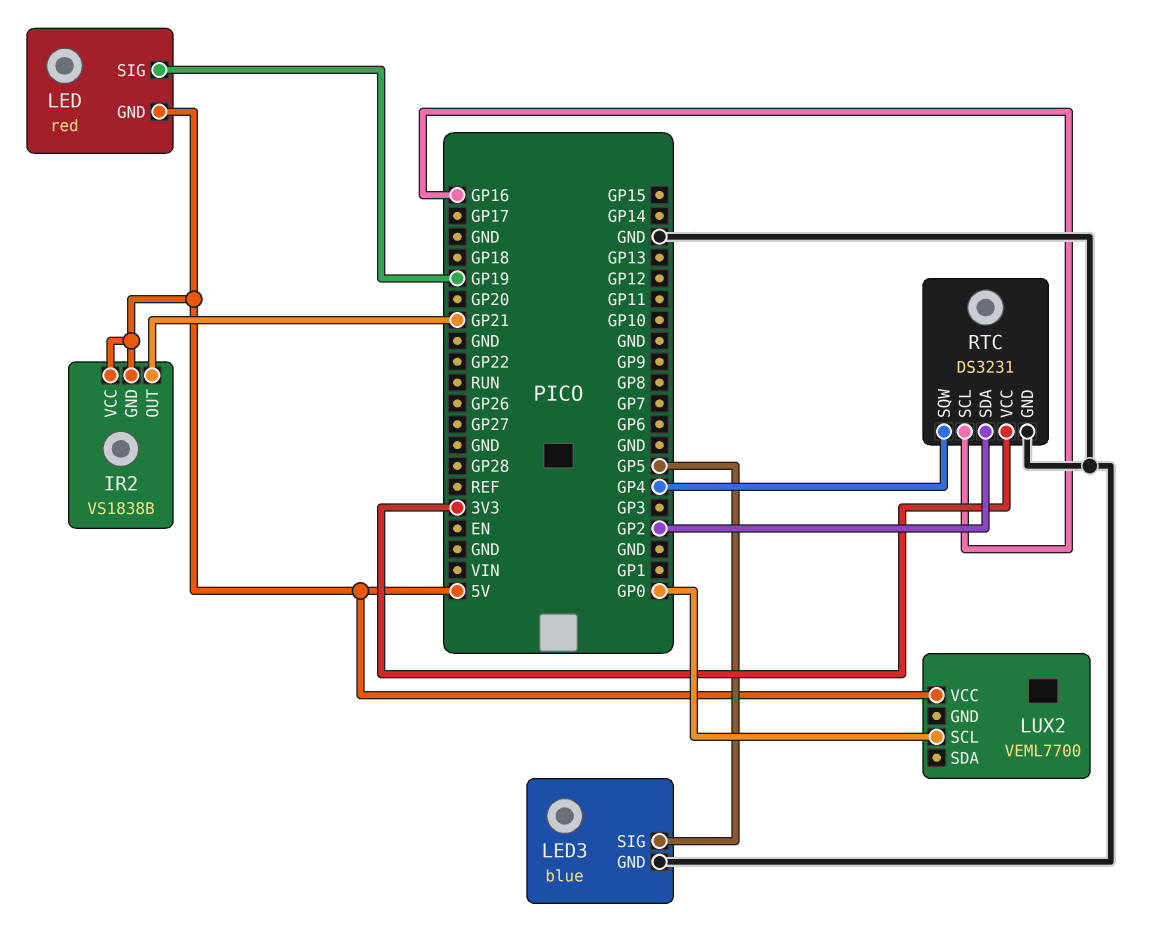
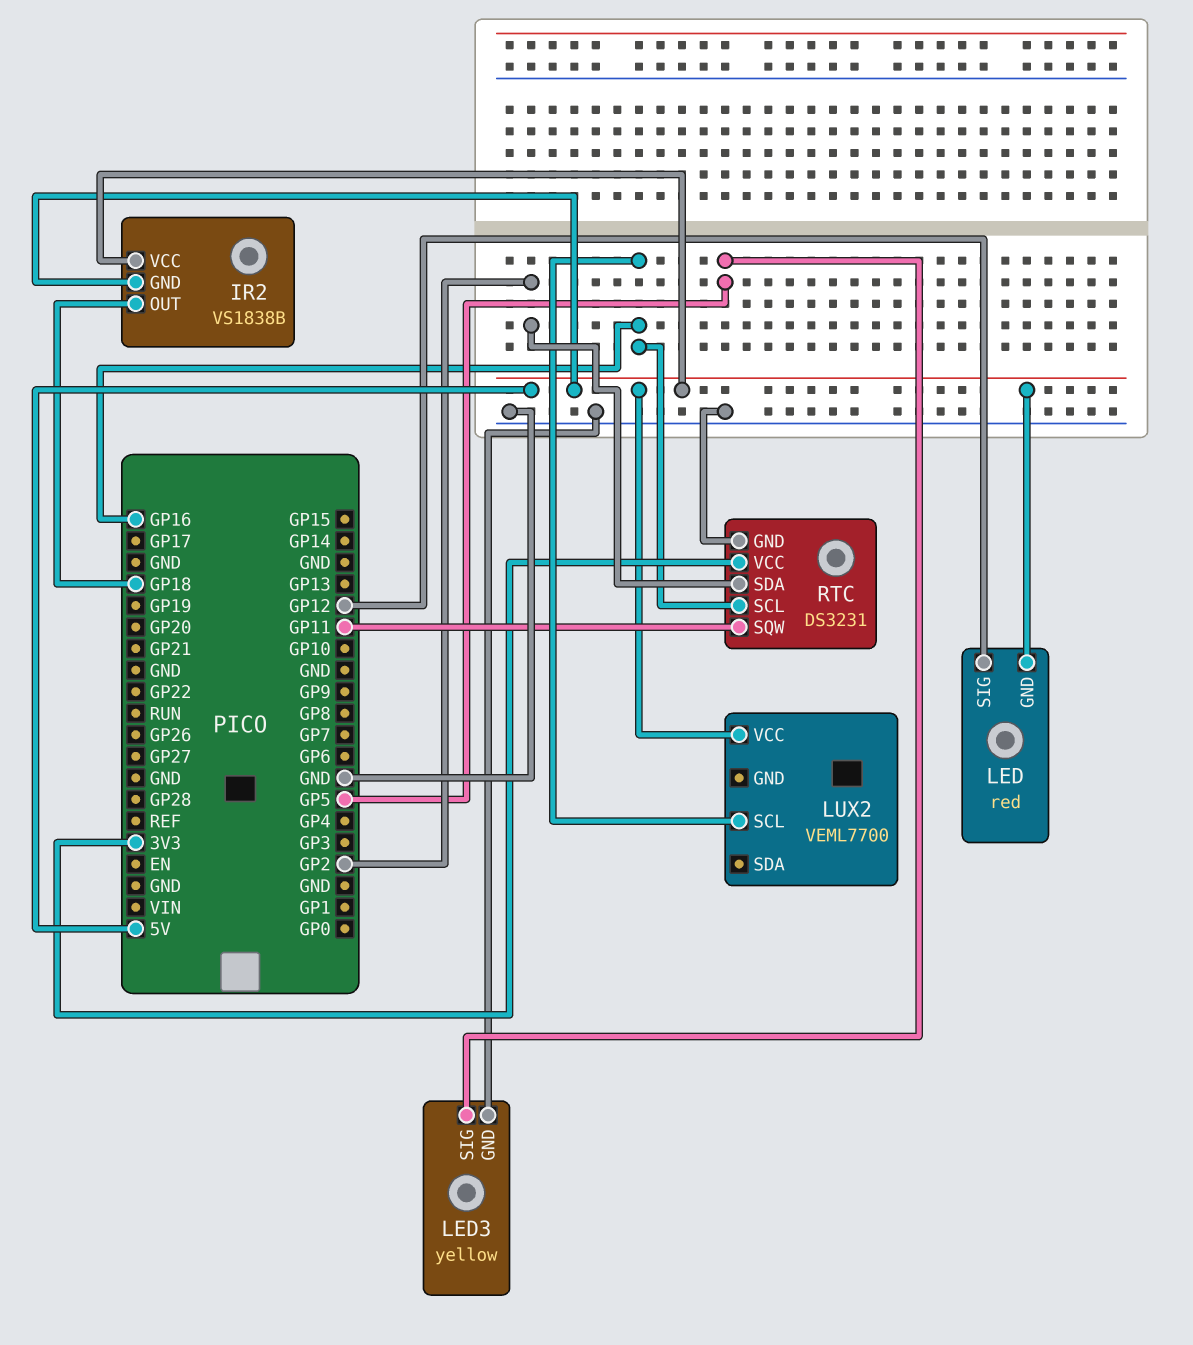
IR2 pin OUT: GP21 -> GP18
LED pin SIG: GP19 -> GP12
LED3: blue -> yellow
LUX2 pin SCL: GP0 -> GP16
RTC pin SQW: GP4 -> GP11

